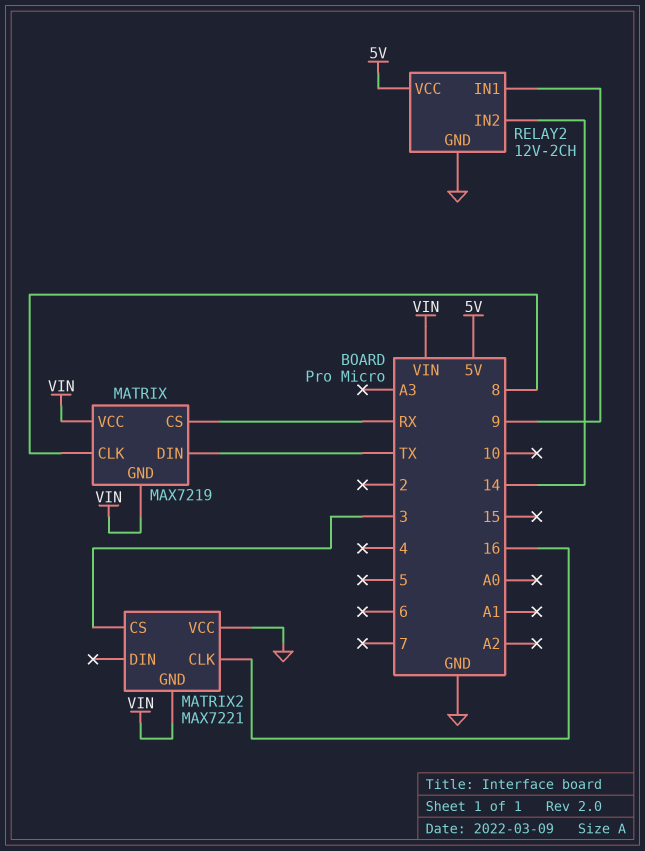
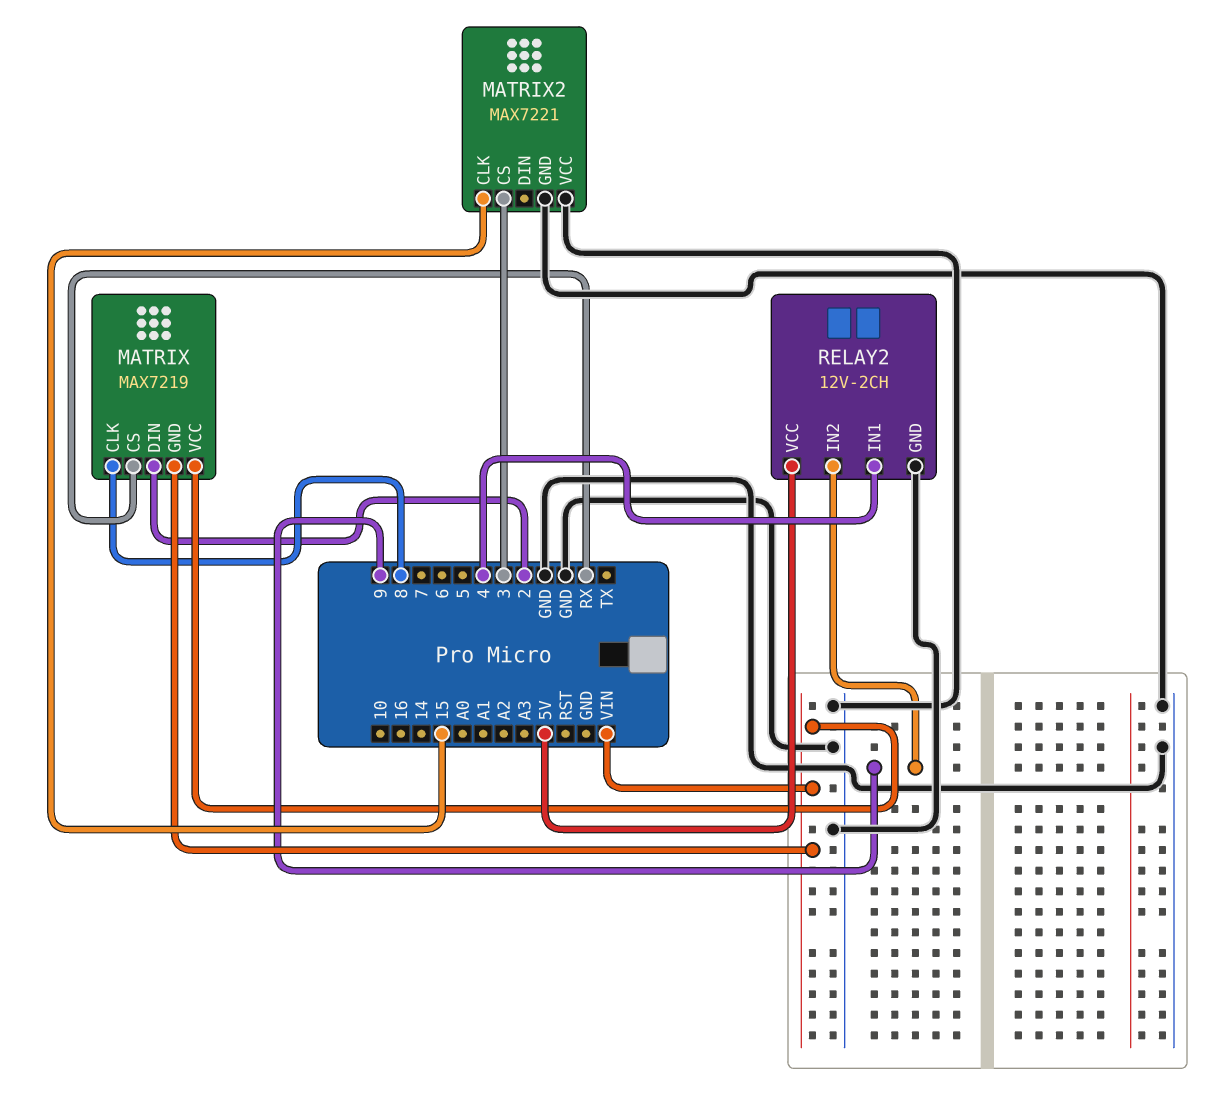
MATRIX pin DIN: TX -> 2
MATRIX2 pin CLK: 16 -> 15
MATRIX2 pin GND: VIN -> GND
RELAY2 pin IN1: 9 -> 4
RELAY2 pin IN2: 14 -> 9

